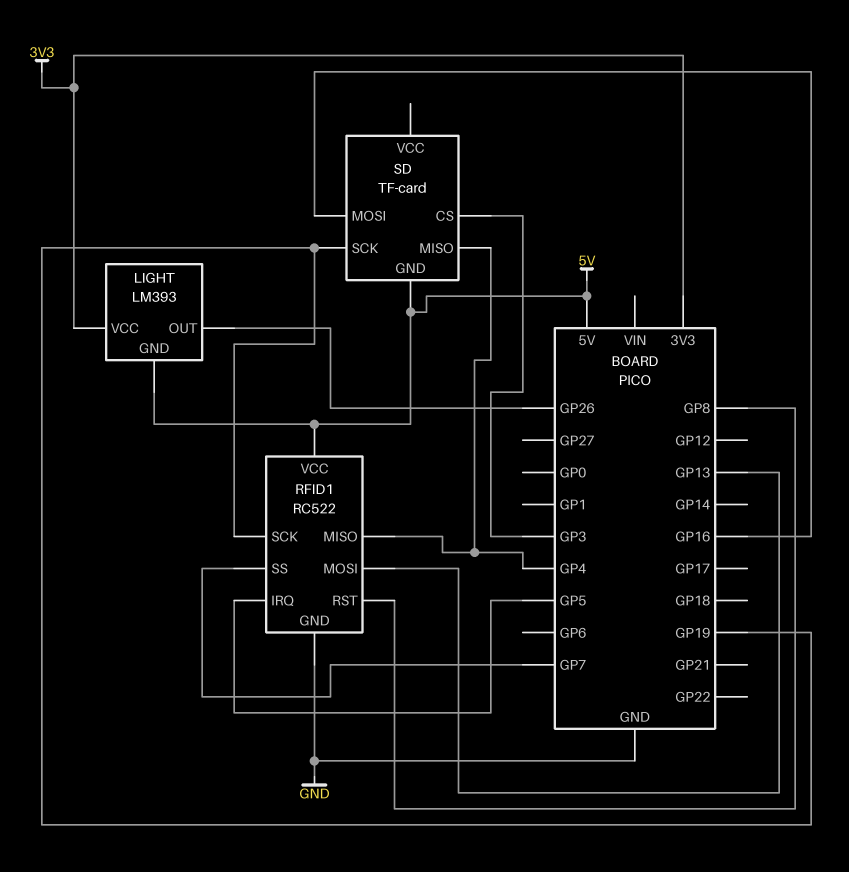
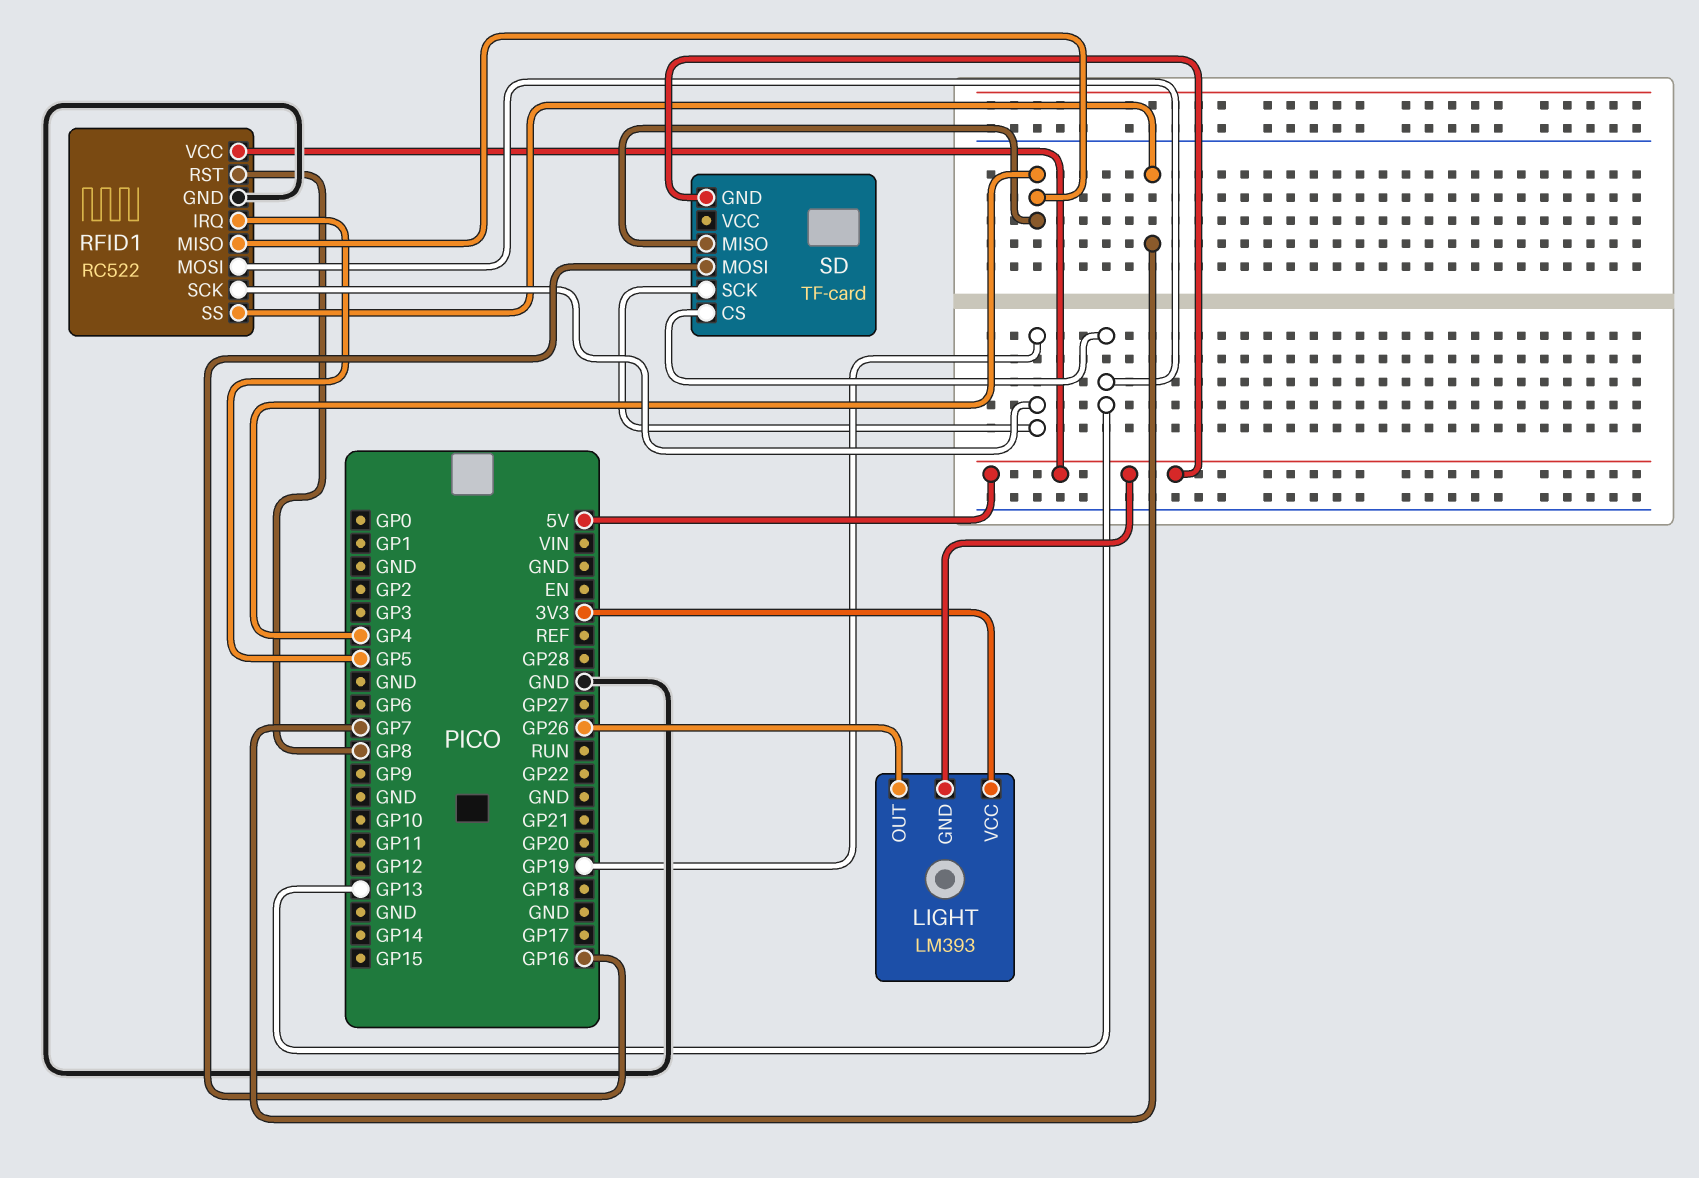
SD pin CS: GP3 -> GP13

